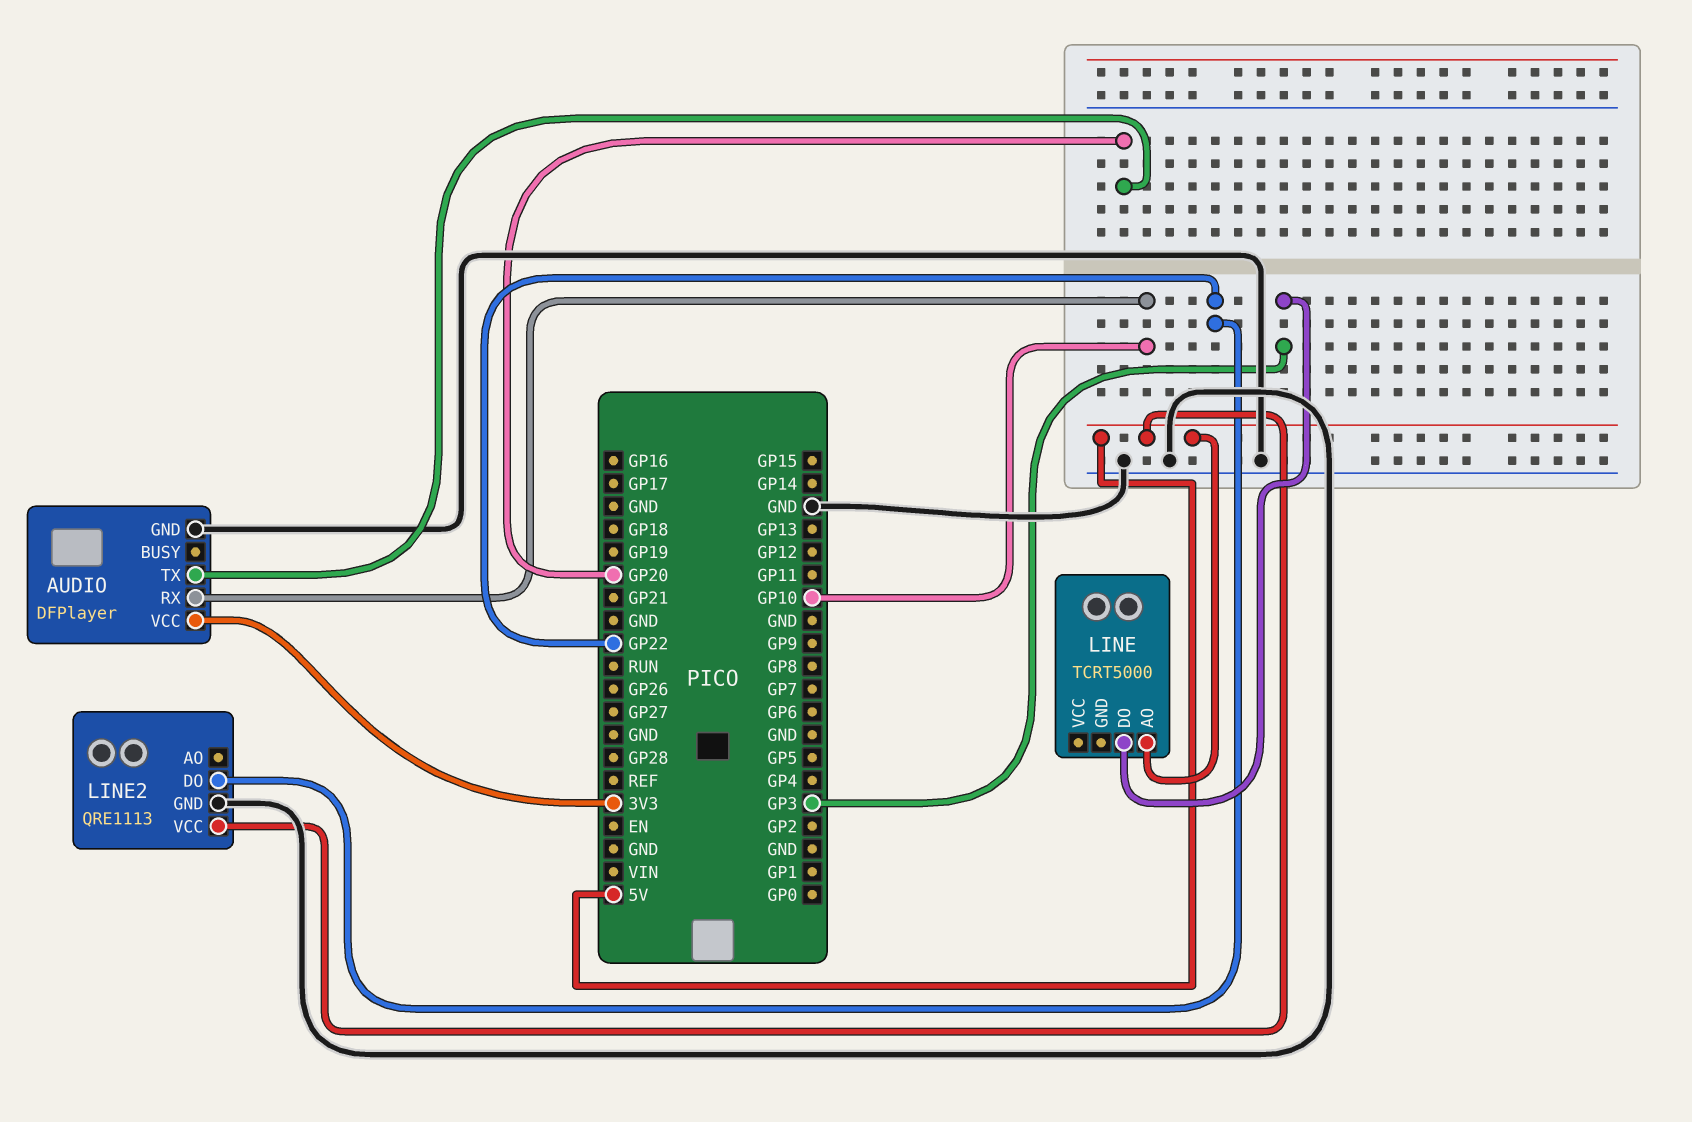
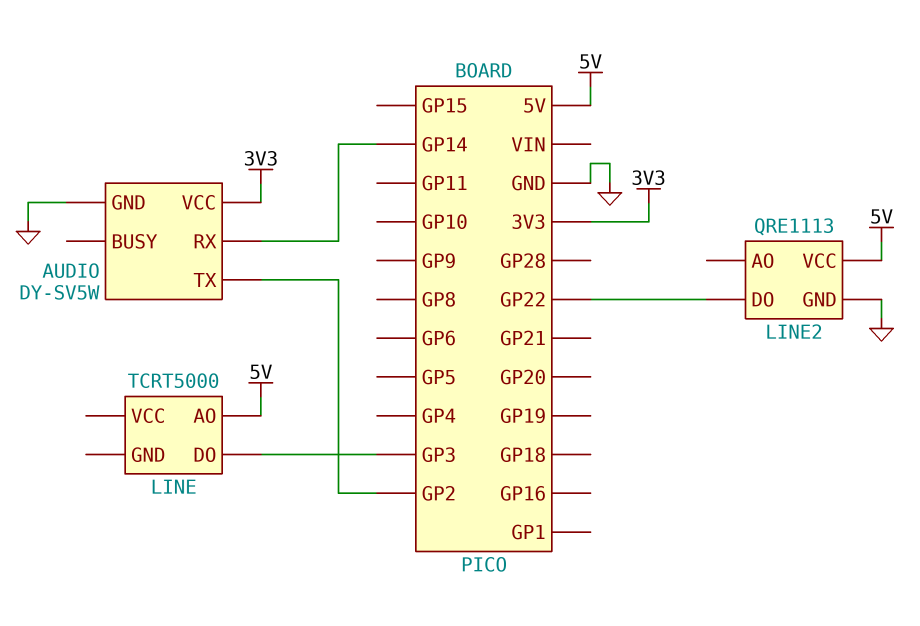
AUDIO: DFPlayer -> DY-SV5W
AUDIO pin RX: GP10 -> GP14
AUDIO pin TX: GP20 -> GP2

